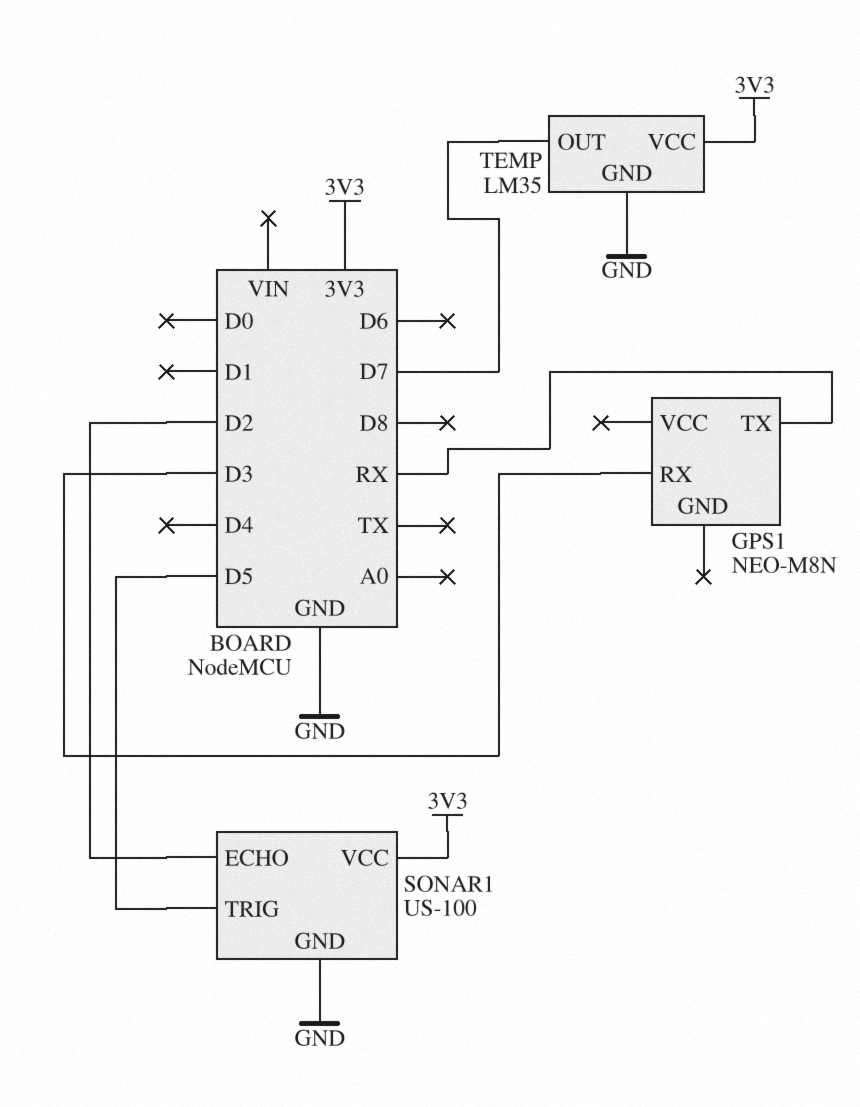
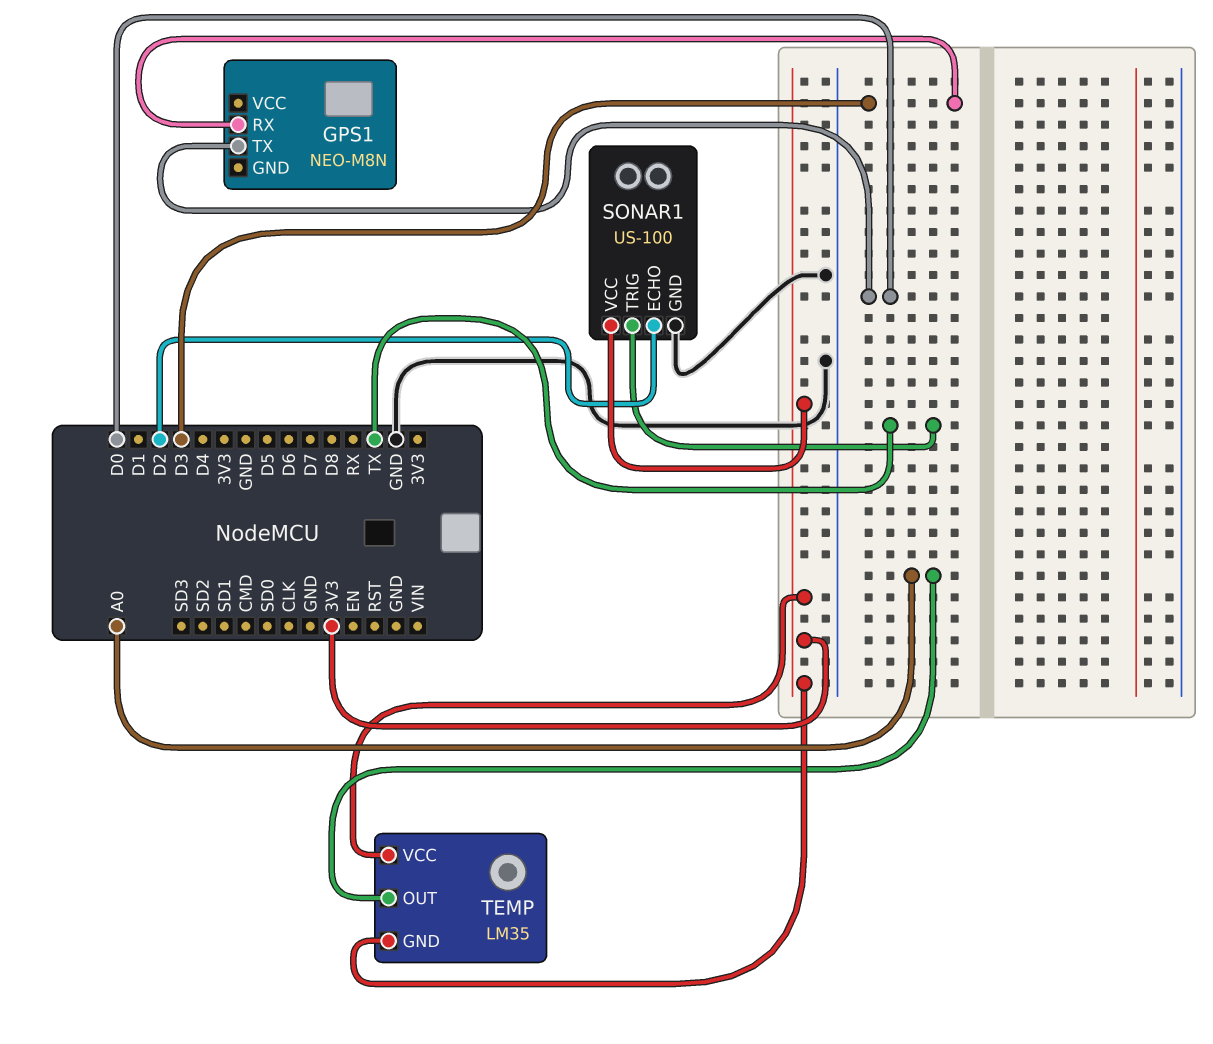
GPS1 pin TX: RX -> D0
SONAR1 pin TRIG: D5 -> TX
TEMP pin GND: GND -> 3V3
TEMP pin OUT: D7 -> A0

